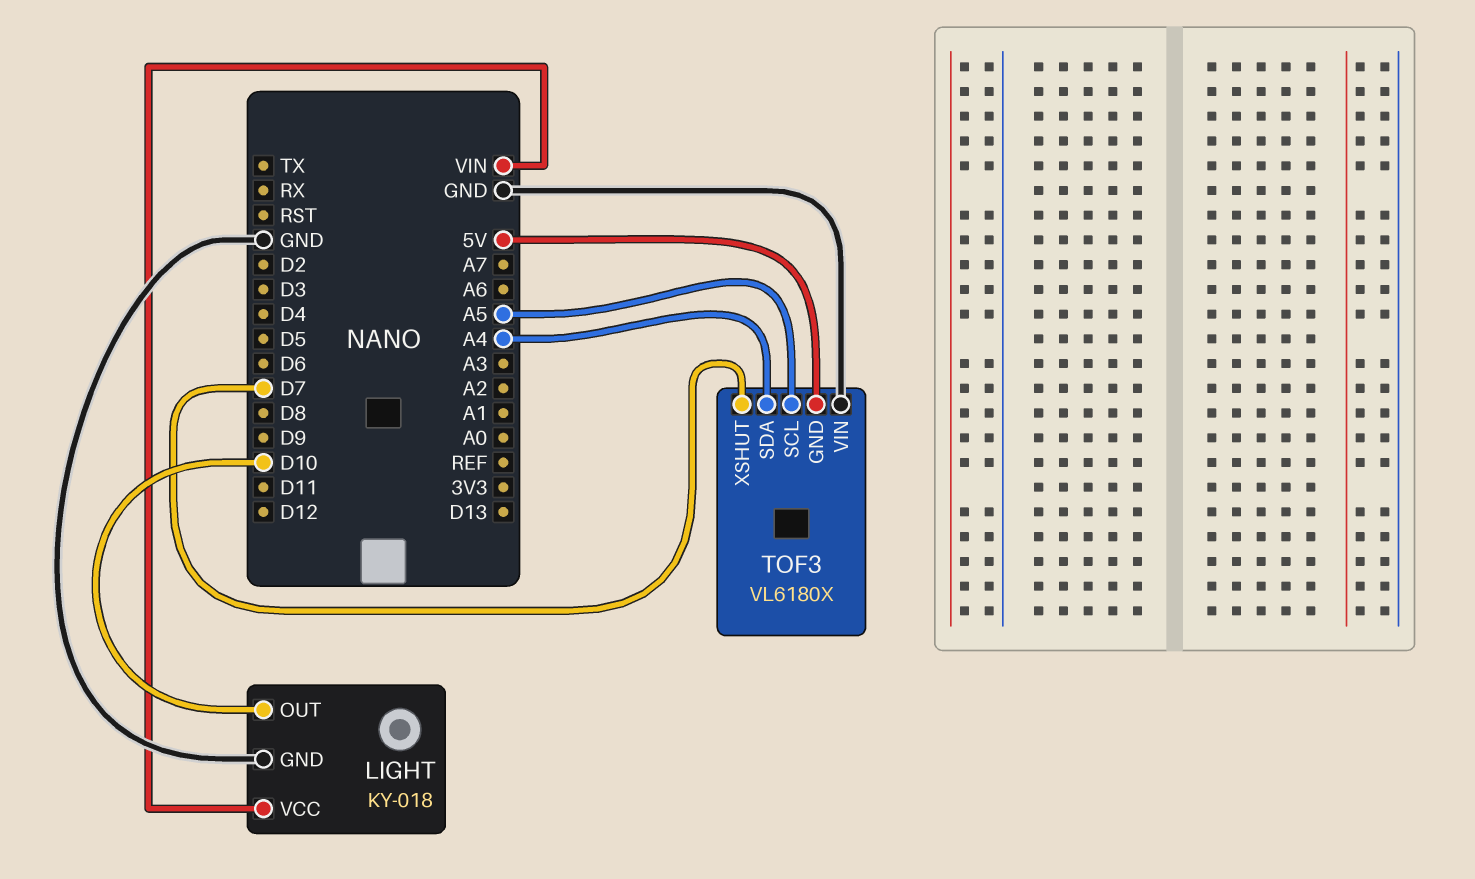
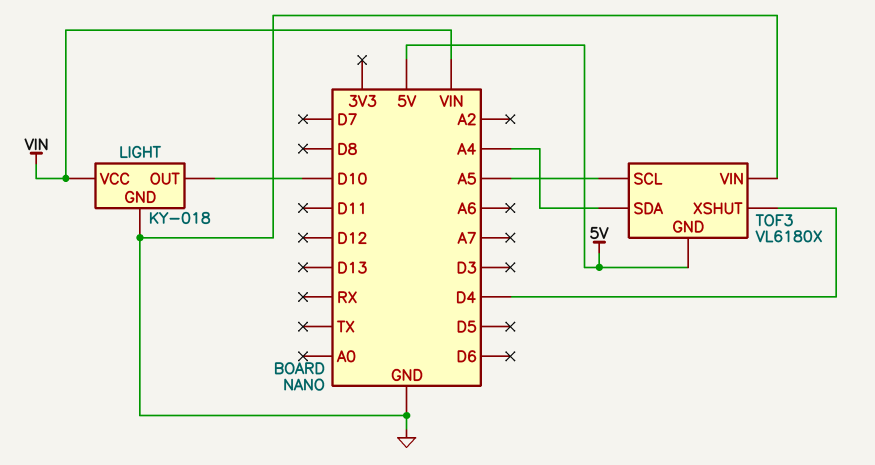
TOF3 pin XSHUT: D7 -> D4

